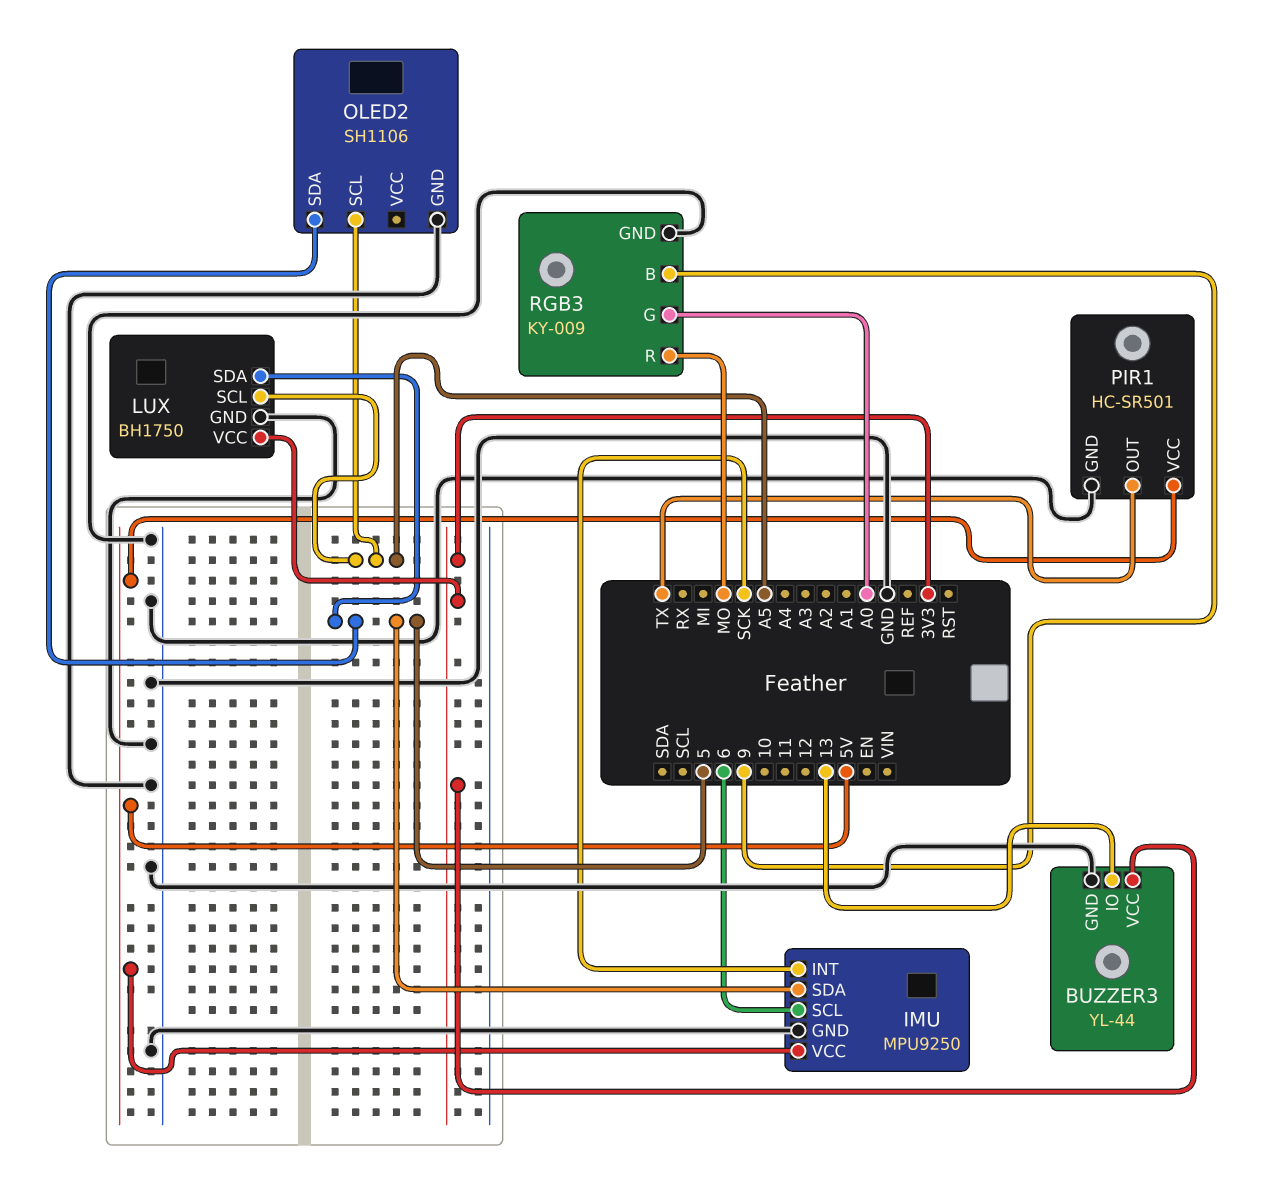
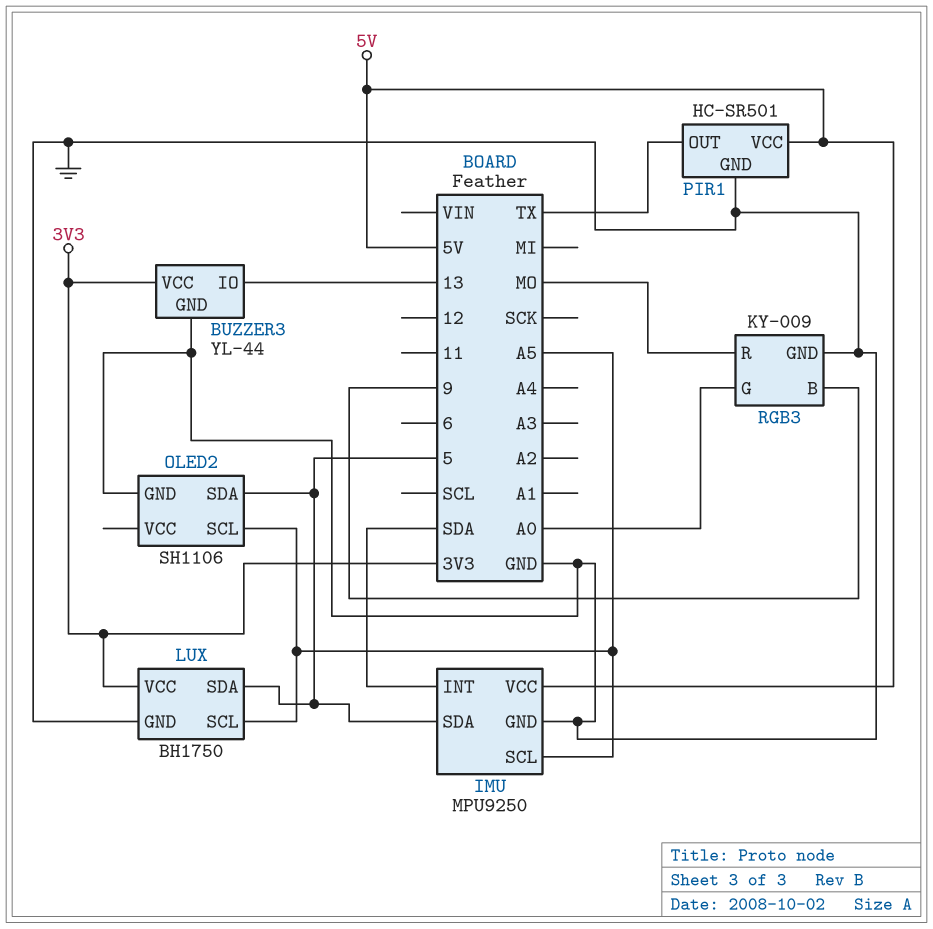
IMU pin INT: SCK -> SDA
IMU pin SCL: 6 -> A5

